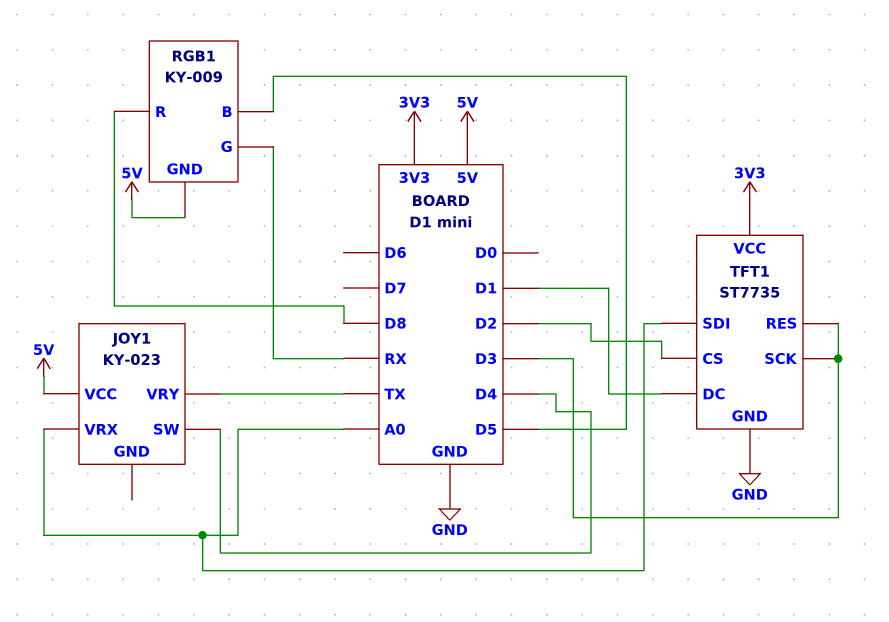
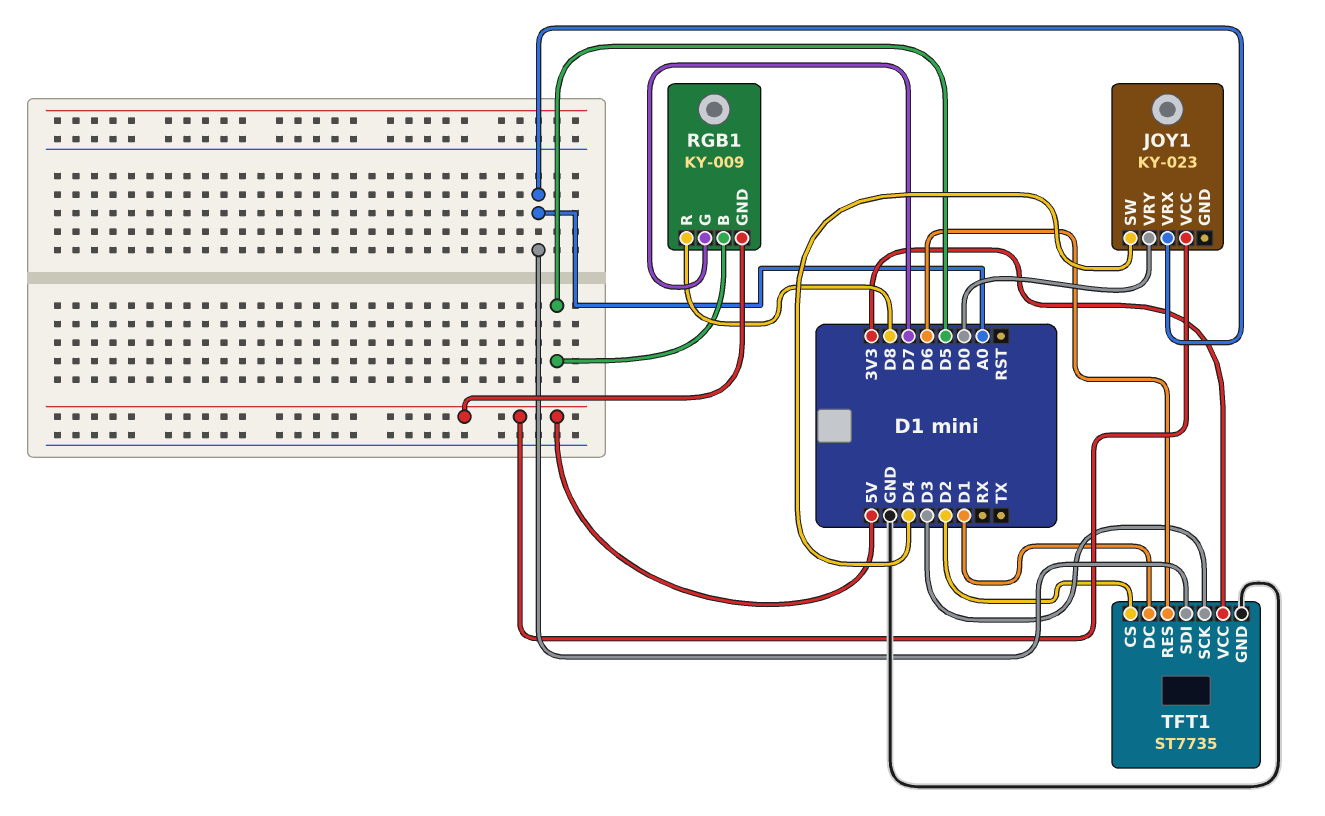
JOY1 pin VRY: TX -> D0
RGB1 pin G: RX -> D7
TFT1 pin RES: D3 -> D6

